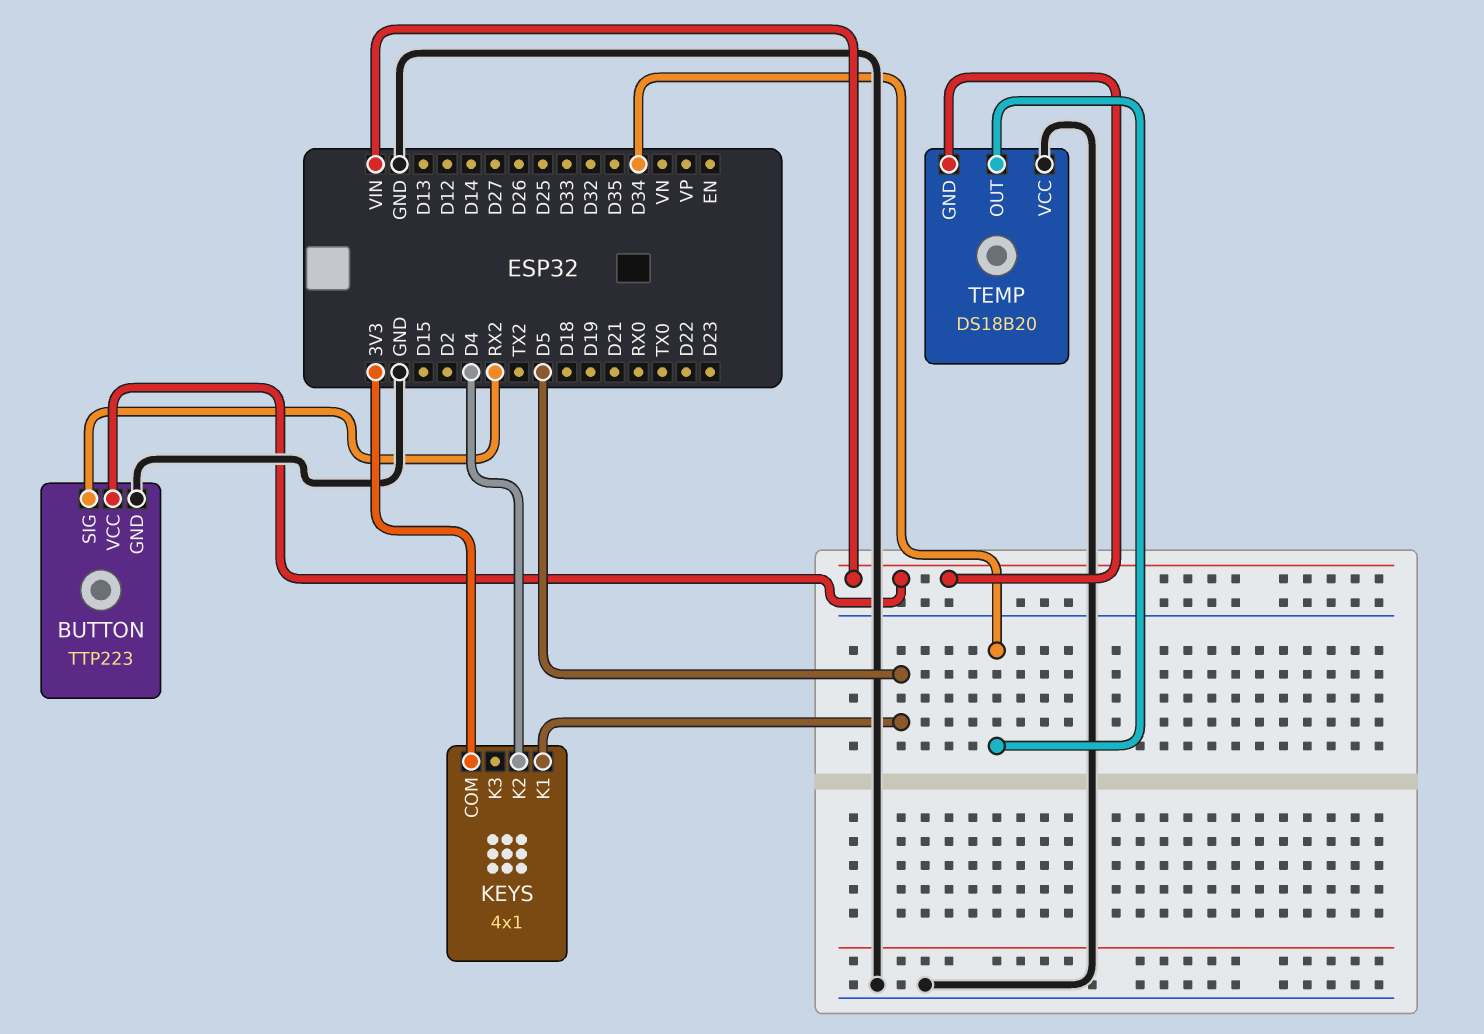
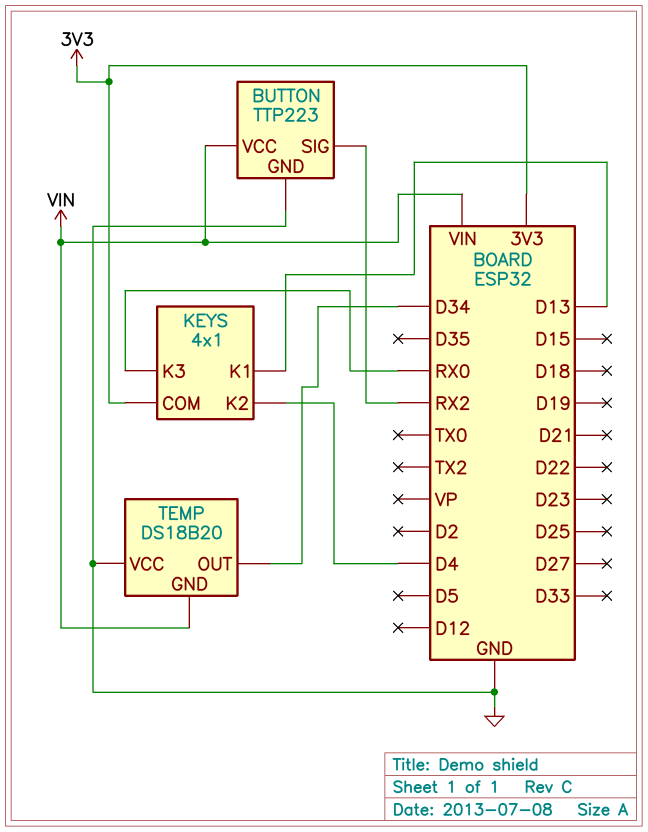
KEYS pin K1: D5 -> D13
KEYS pin K3: none -> RX0

